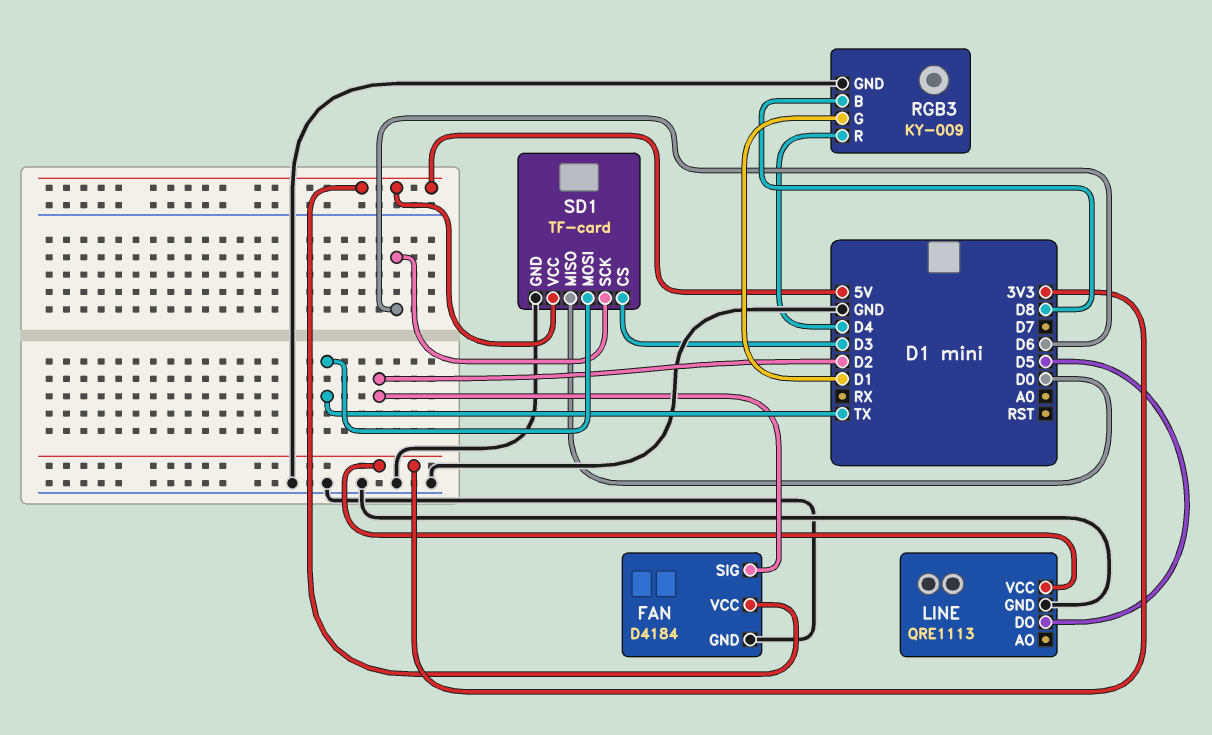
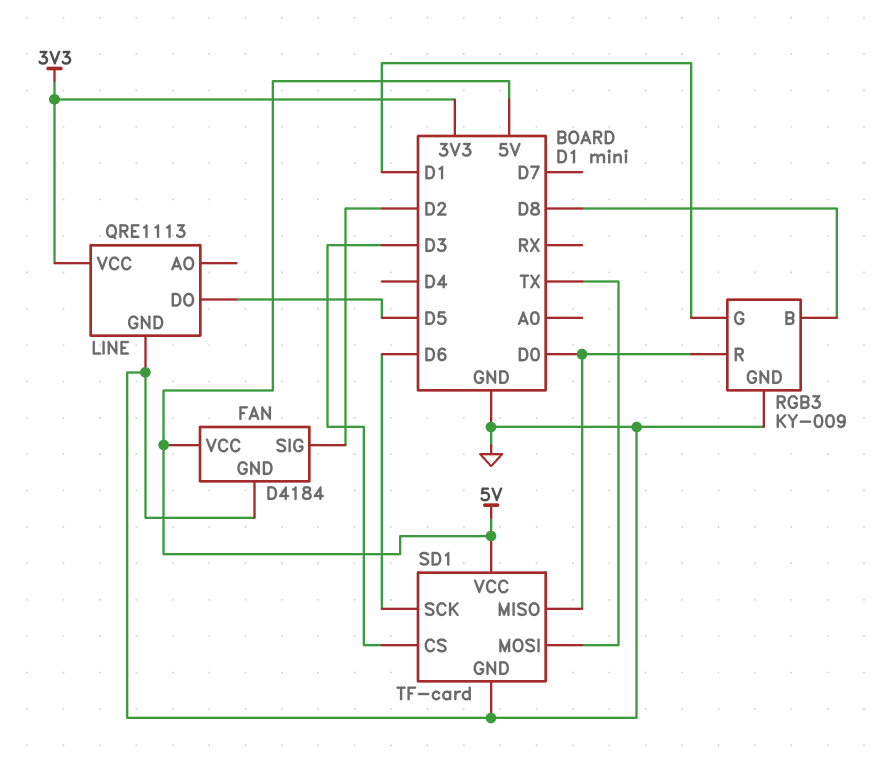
RGB3 pin R: D4 -> D0

